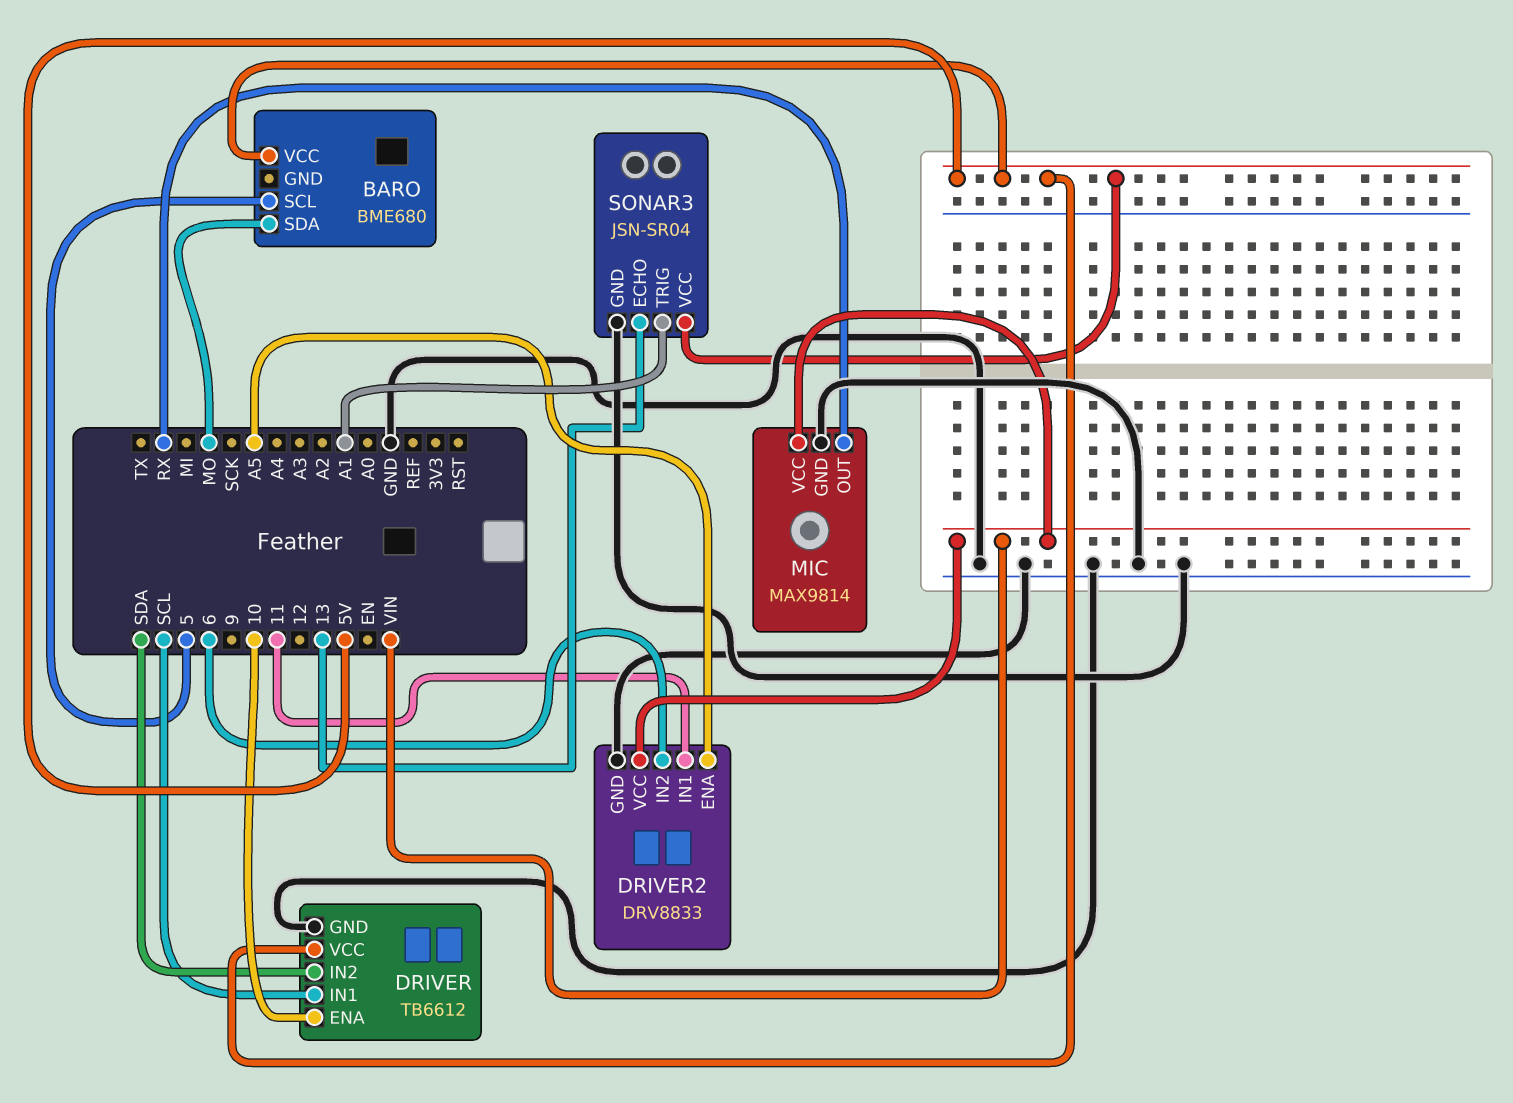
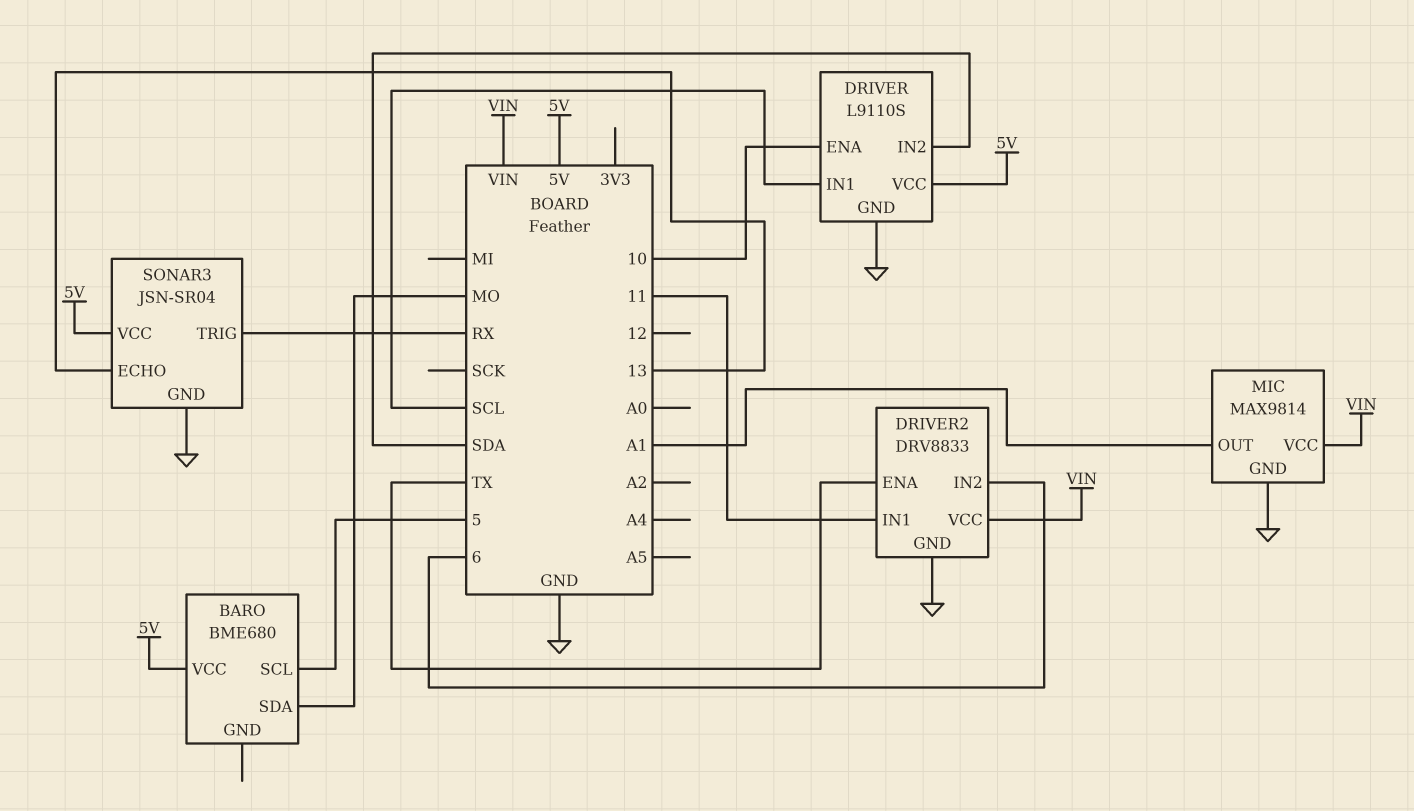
DRIVER: TB6612 -> L9110S
DRIVER2 pin ENA: A5 -> TX
MIC pin OUT: RX -> A1
SONAR3 pin TRIG: A1 -> RX

